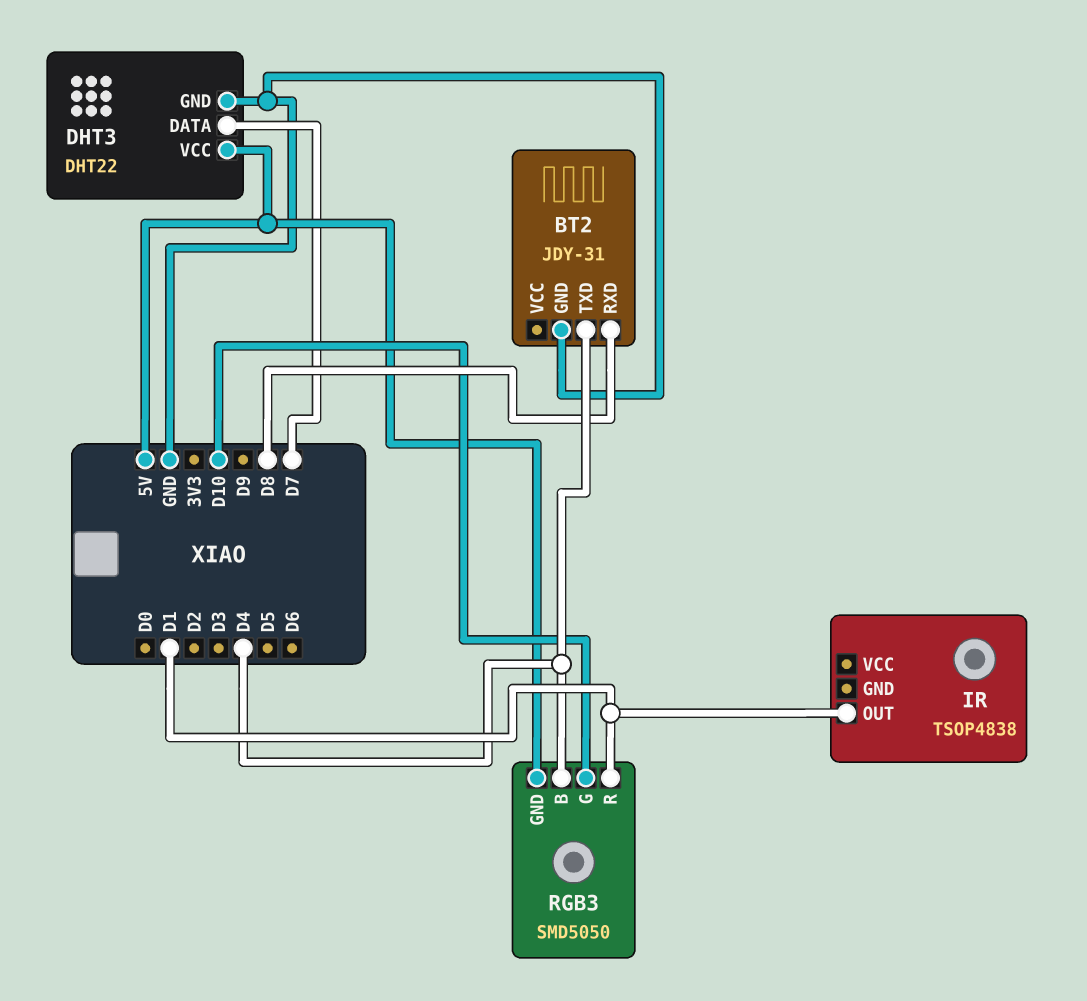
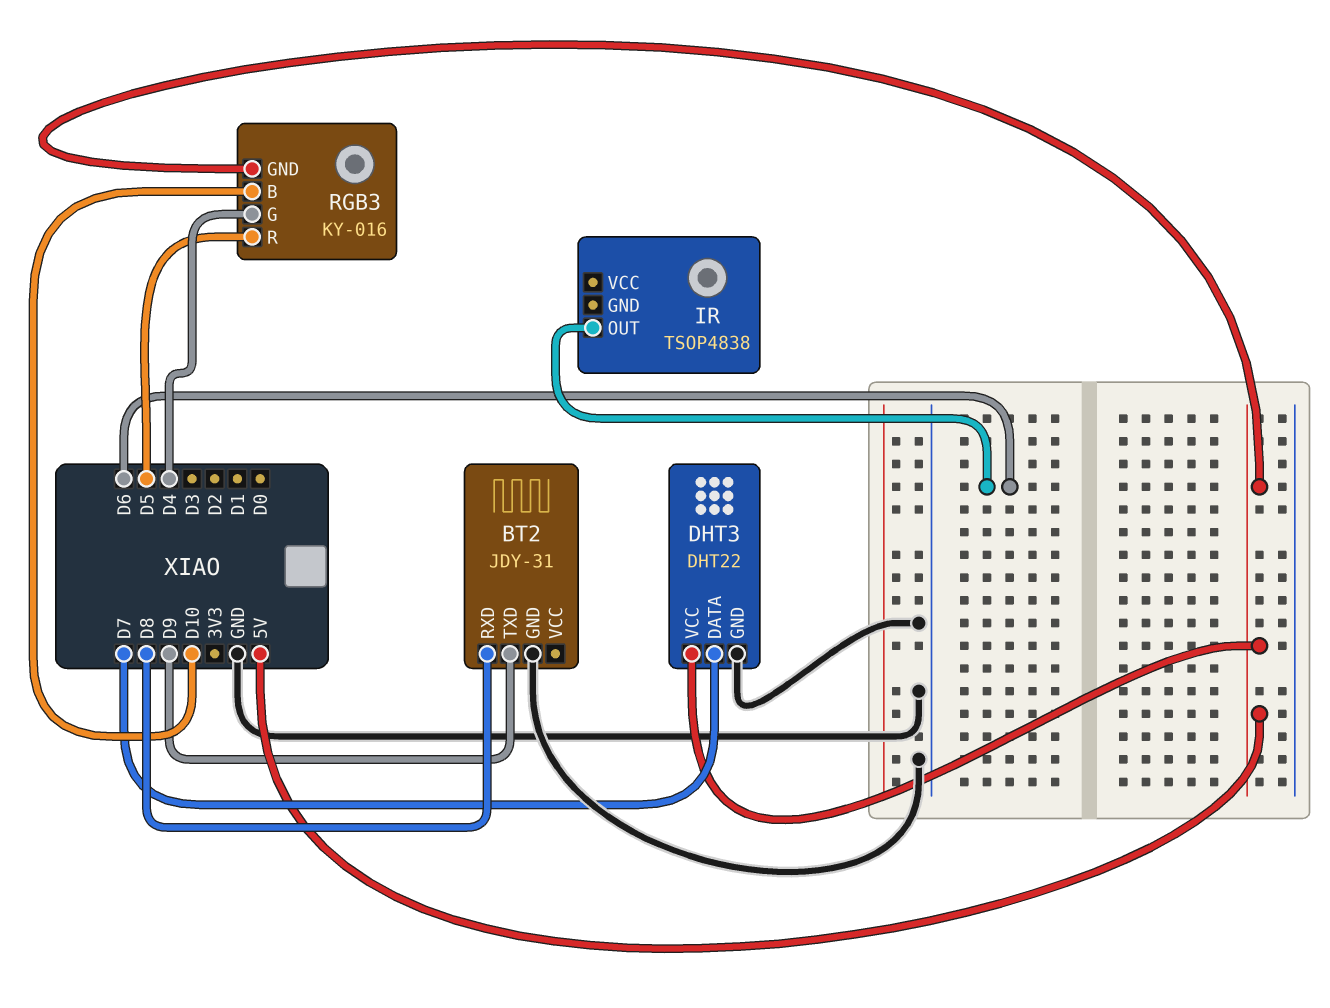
BT2 pin TXD: D4 -> D9
IR pin OUT: D1 -> D6
RGB3: SMD5050 -> KY-016
RGB3 pin B: D4 -> D10
RGB3 pin G: D10 -> D4
RGB3 pin R: D1 -> D5

